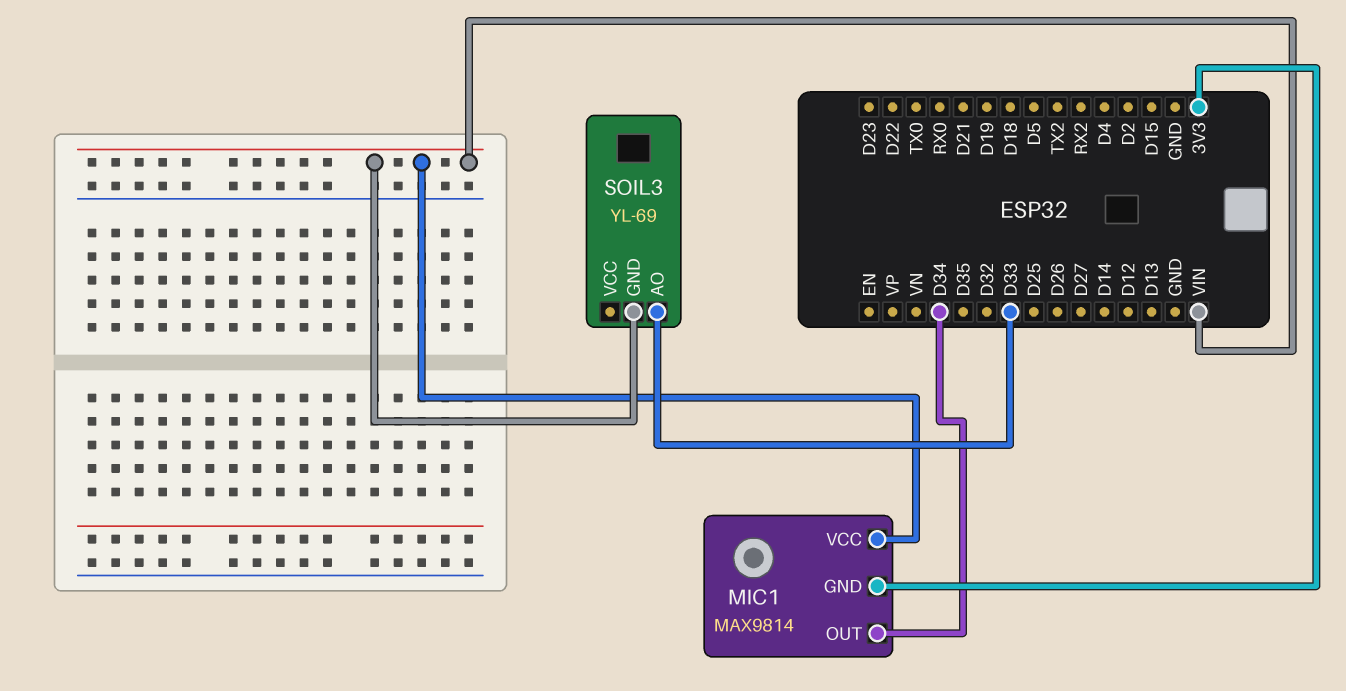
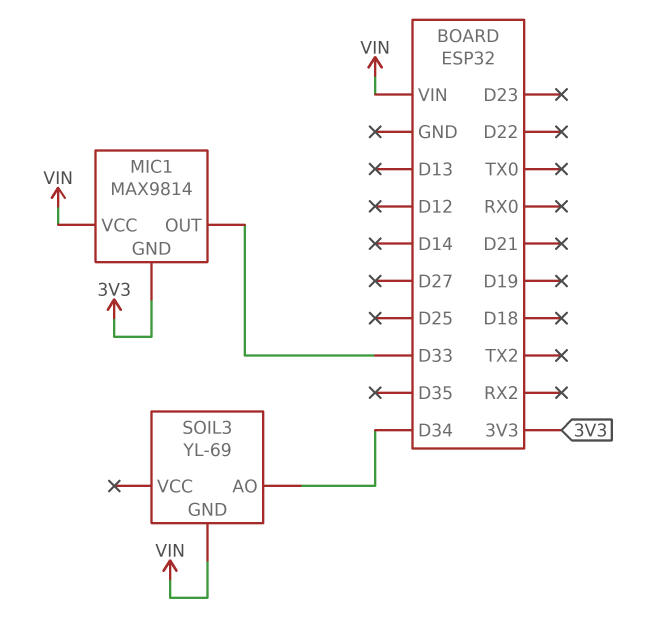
MIC1 pin OUT: D34 -> D33
SOIL3 pin AO: D33 -> D34

